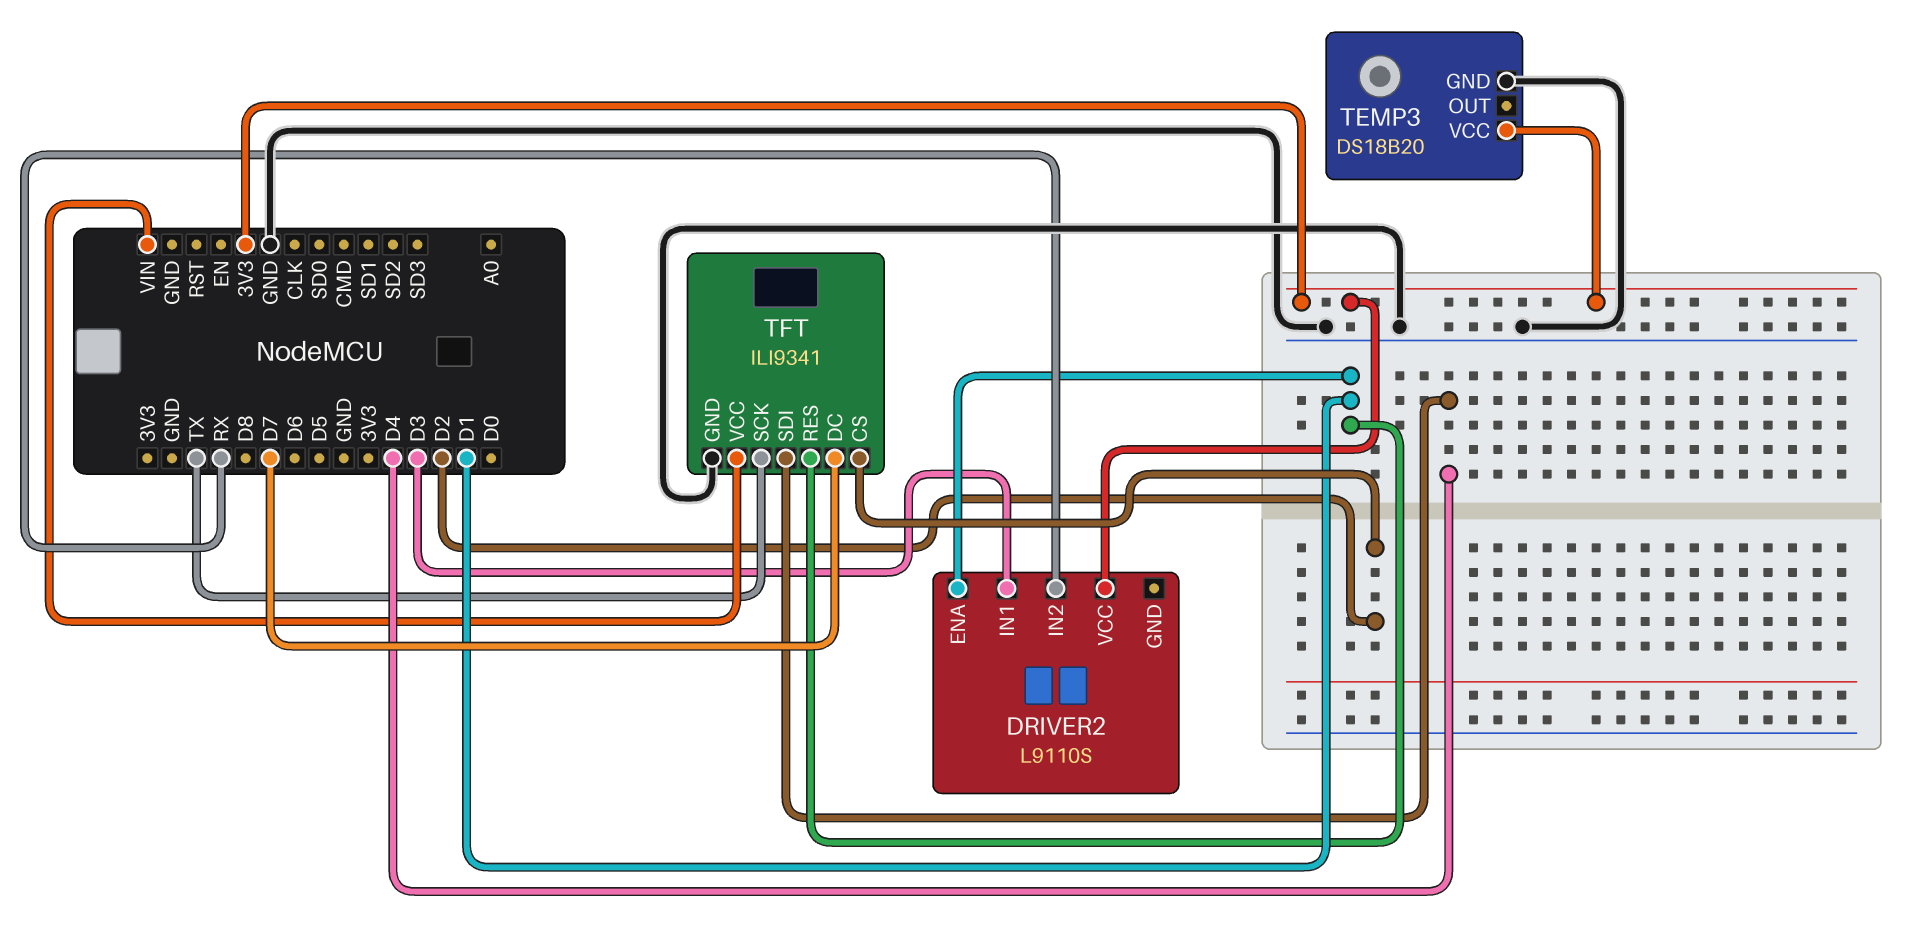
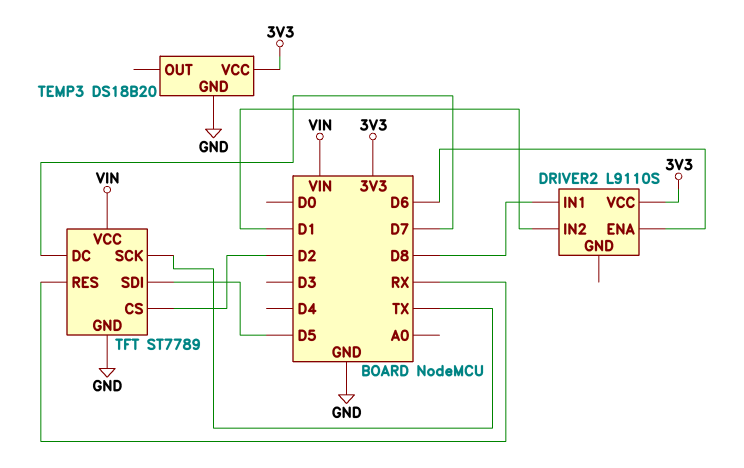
DRIVER2 pin ENA: D1 -> D6
DRIVER2 pin IN1: D3 -> D8
DRIVER2 pin IN2: RX -> D1
TFT: ILI9341 -> ST7789
TFT pin RES: D1 -> RX
TFT pin SDI: D4 -> D5

